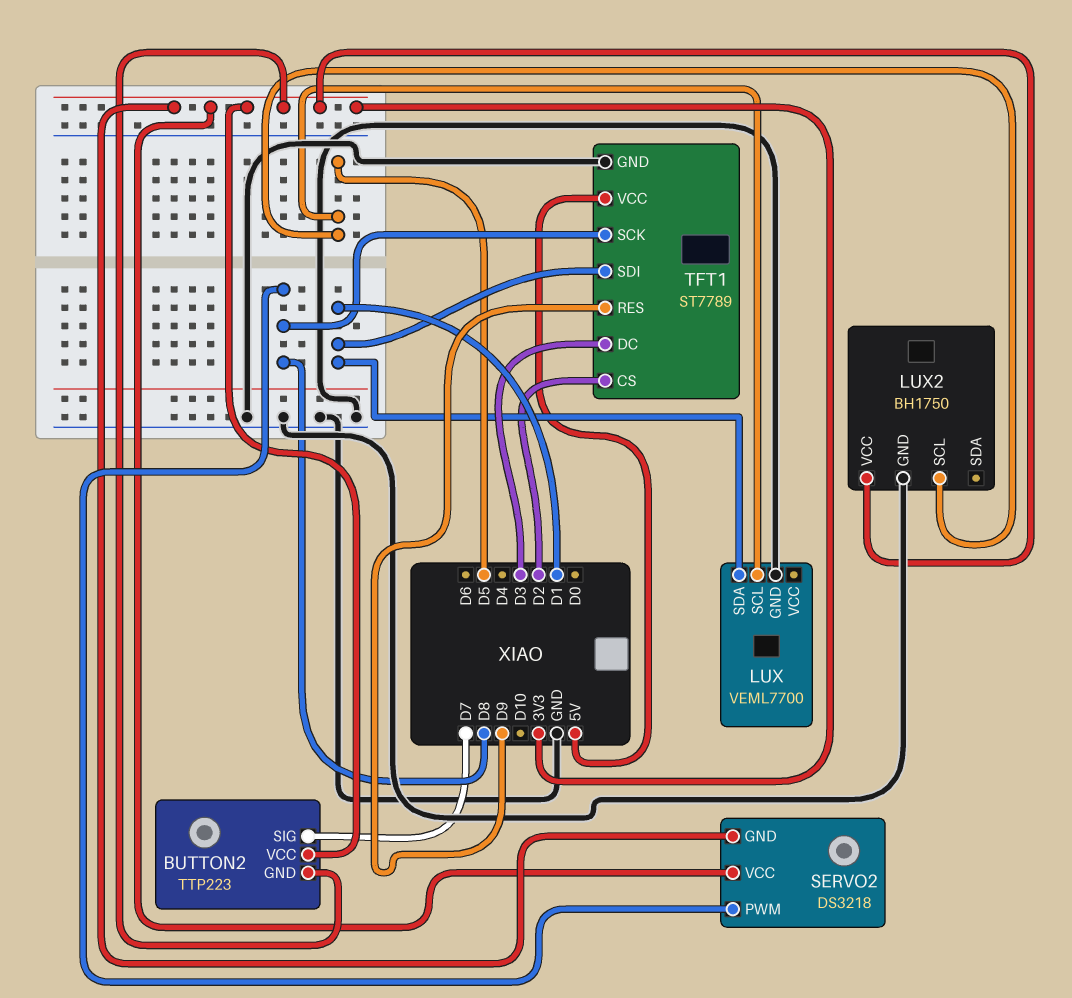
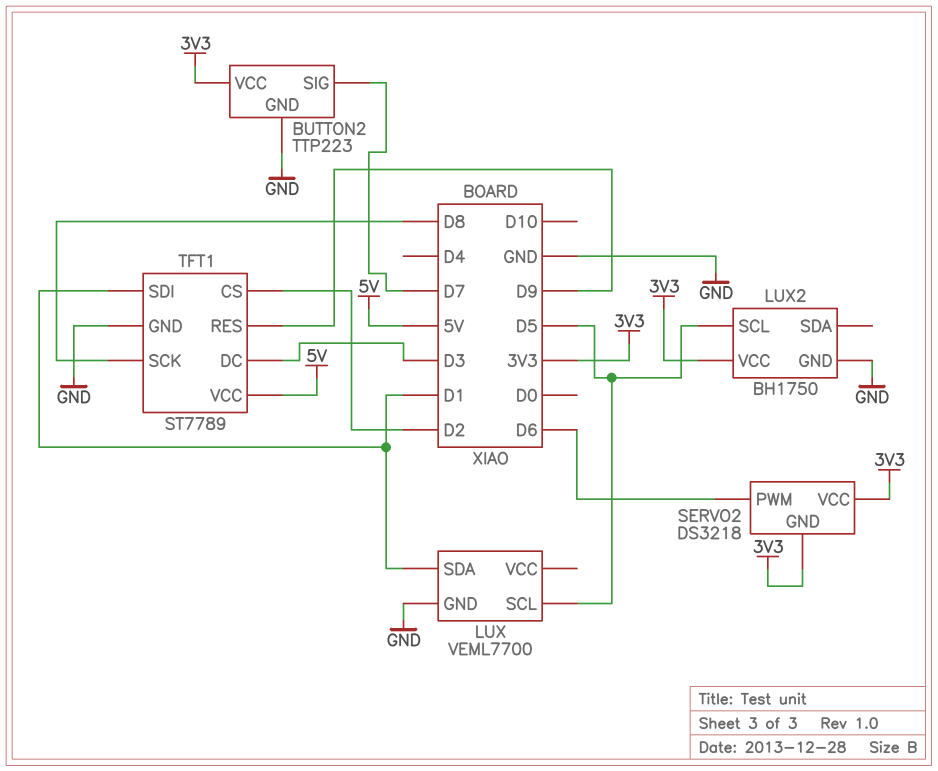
BUTTON2 pin GND: 3V3 -> GND
SERVO2 pin PWM: D8 -> D6

